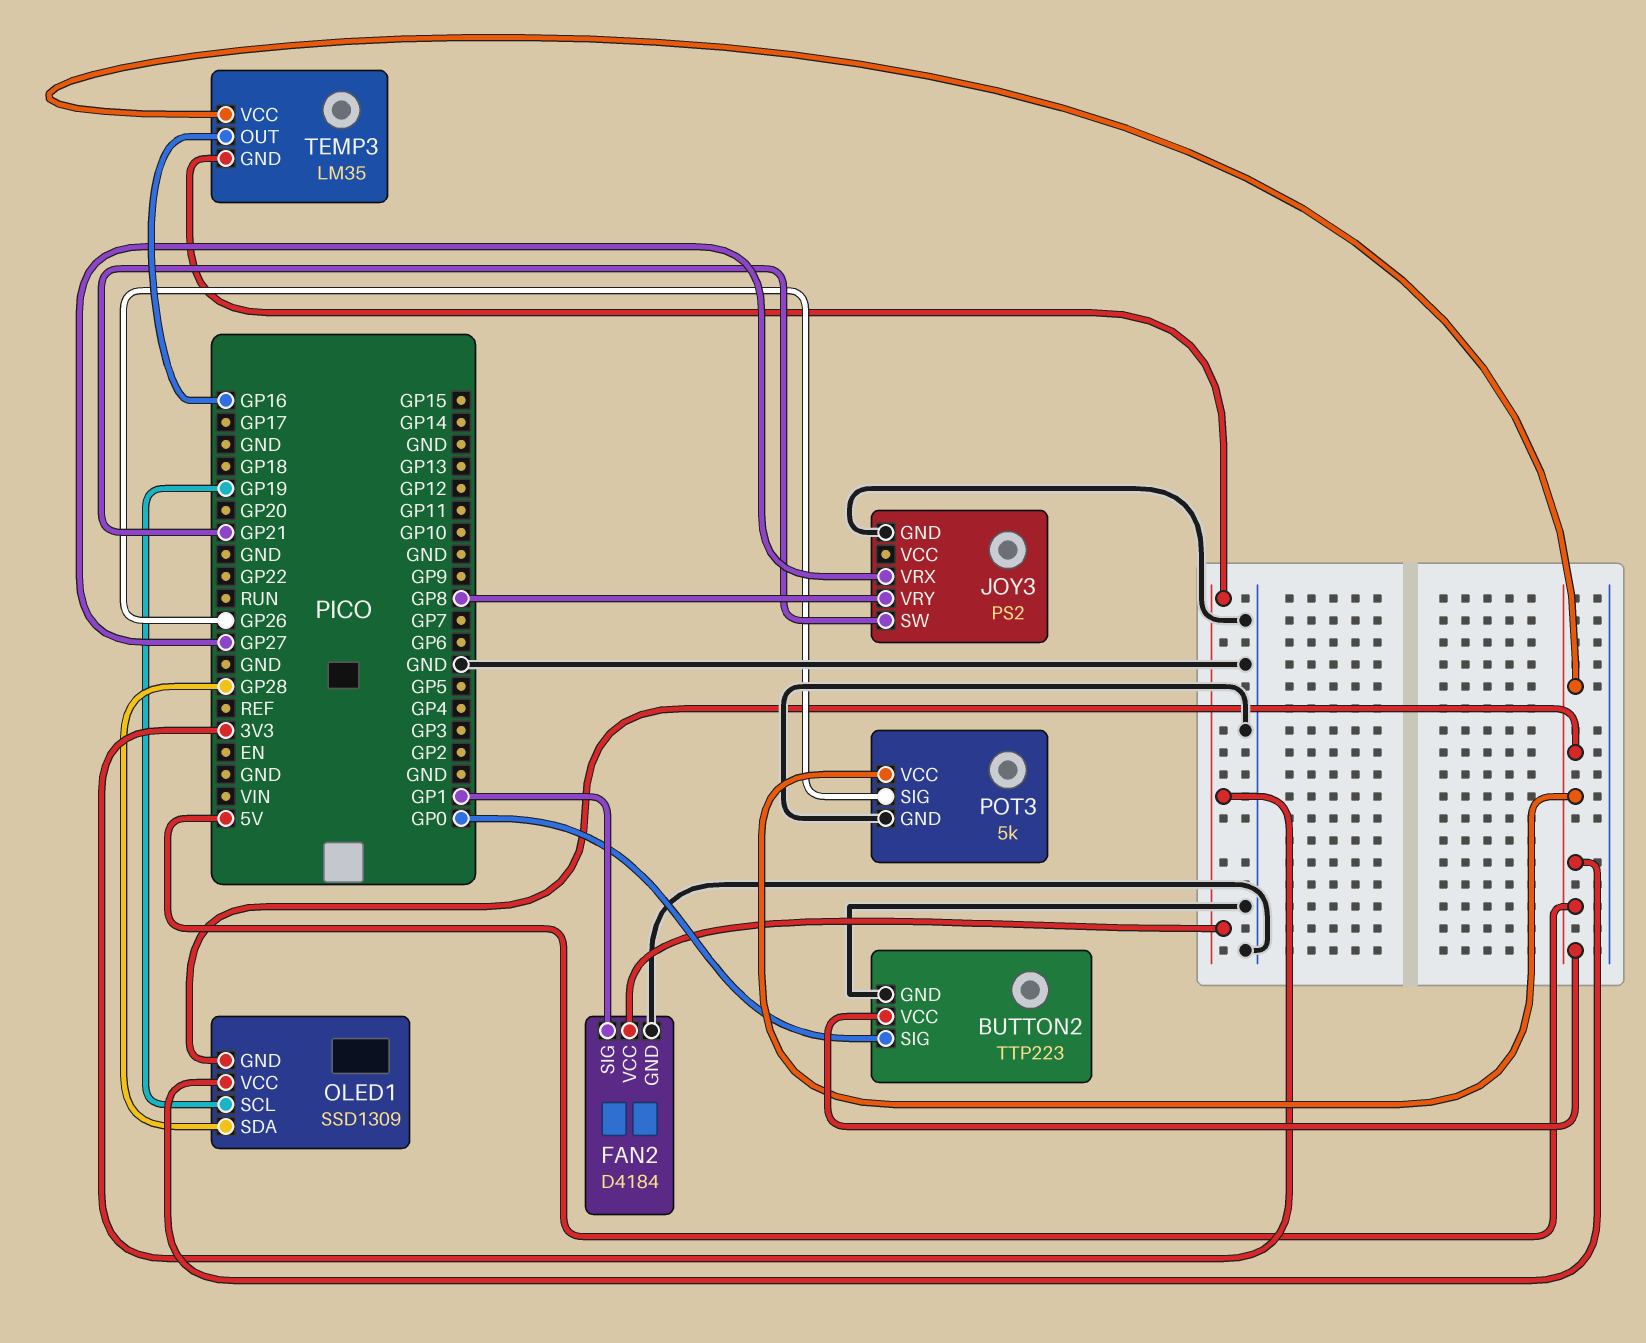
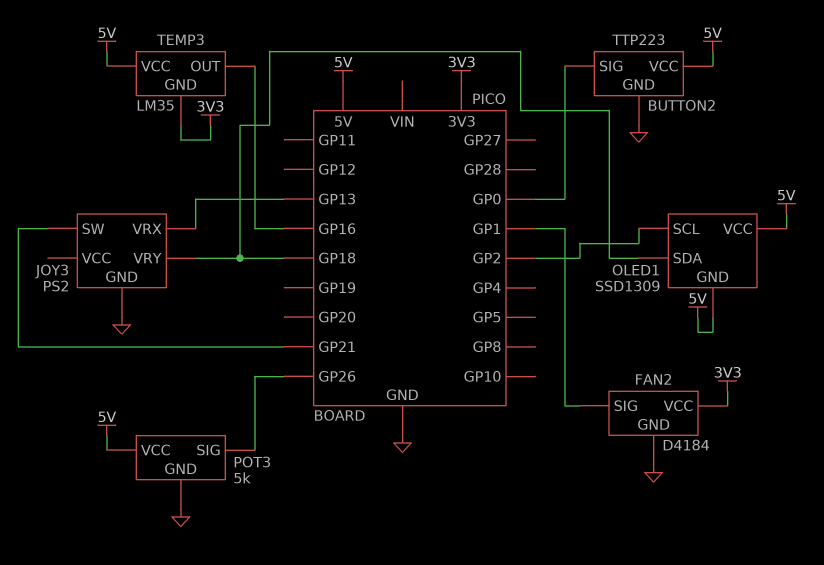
JOY3 pin VRX: GP27 -> GP13
JOY3 pin VRY: GP8 -> GP18
OLED1 pin SCL: GP19 -> GP2
OLED1 pin SDA: GP28 -> GP18

